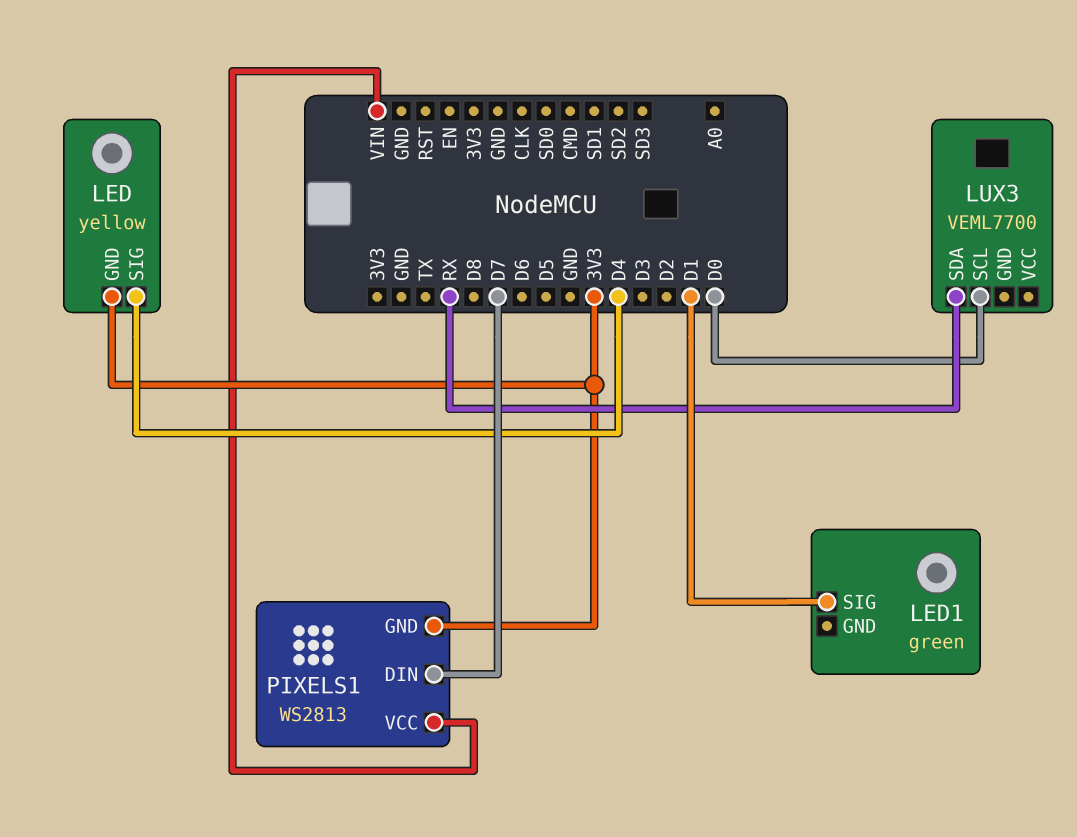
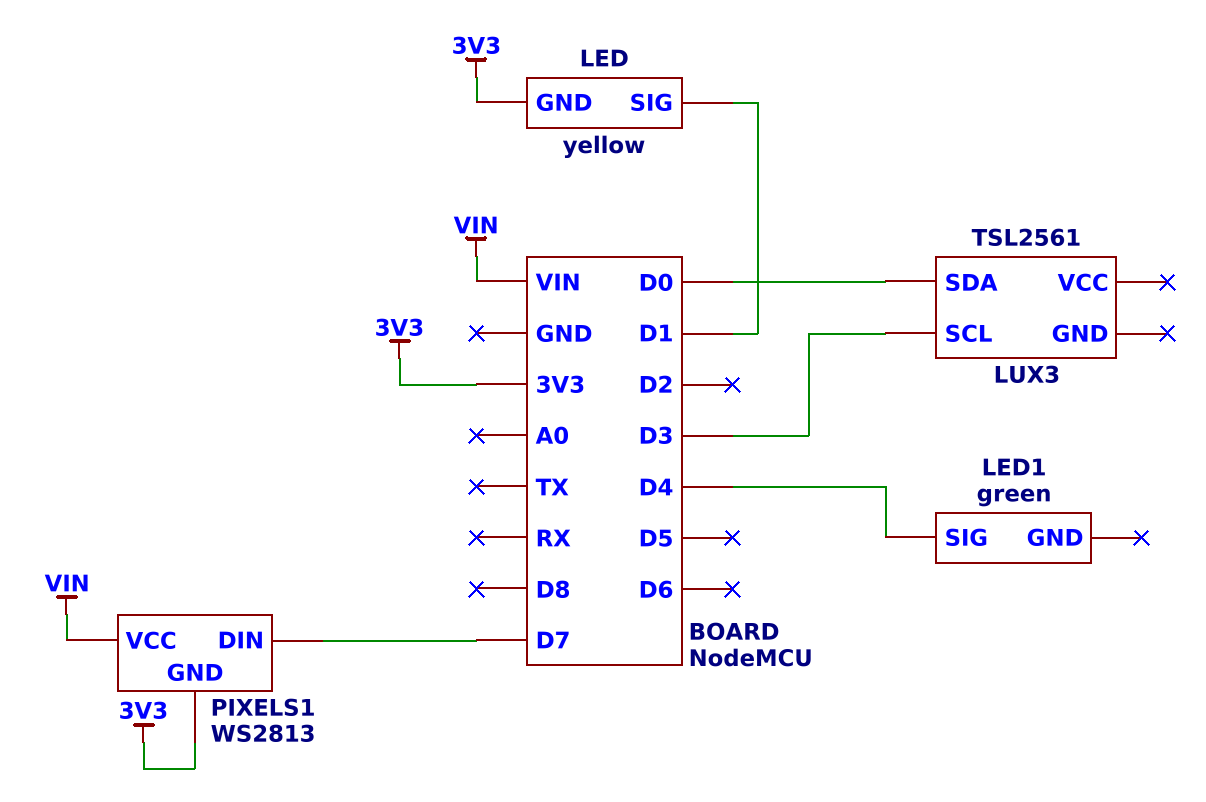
LED pin SIG: D4 -> D1
LED1 pin SIG: D1 -> D4
LUX3: VEML7700 -> TSL2561
LUX3 pin SCL: D0 -> D3
LUX3 pin SDA: RX -> D0

